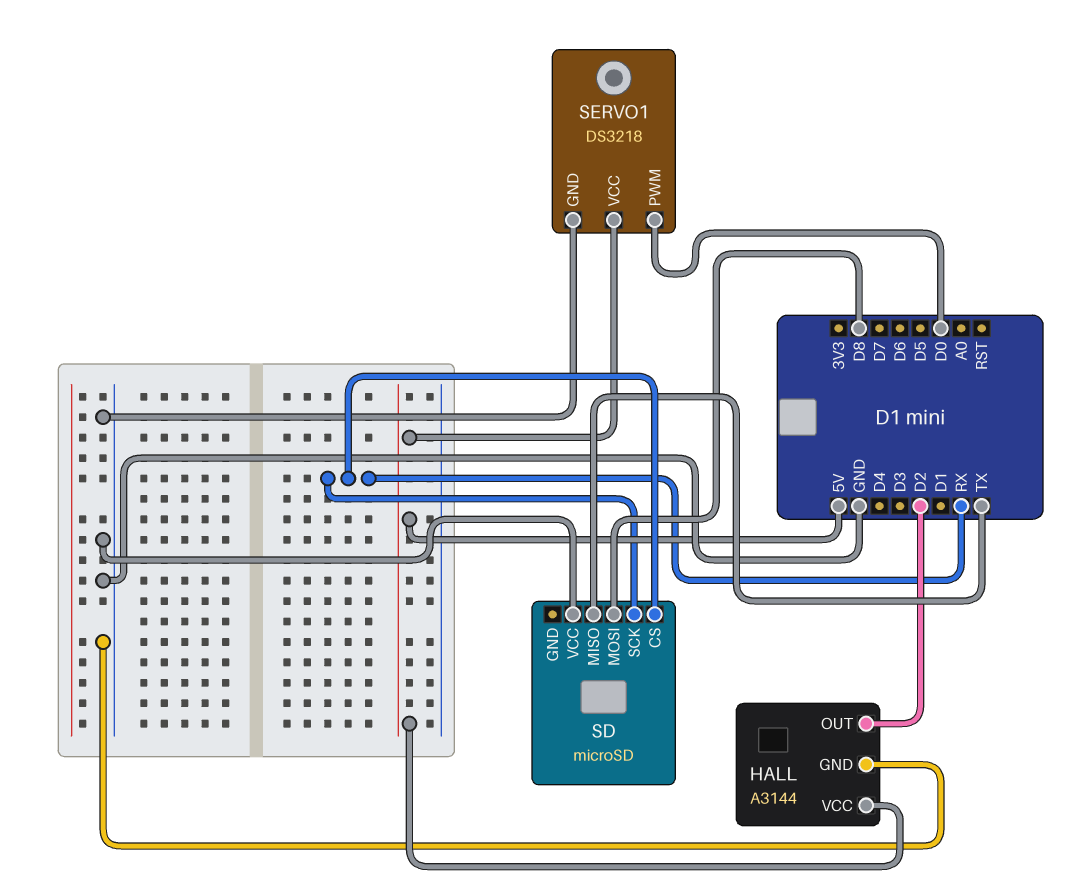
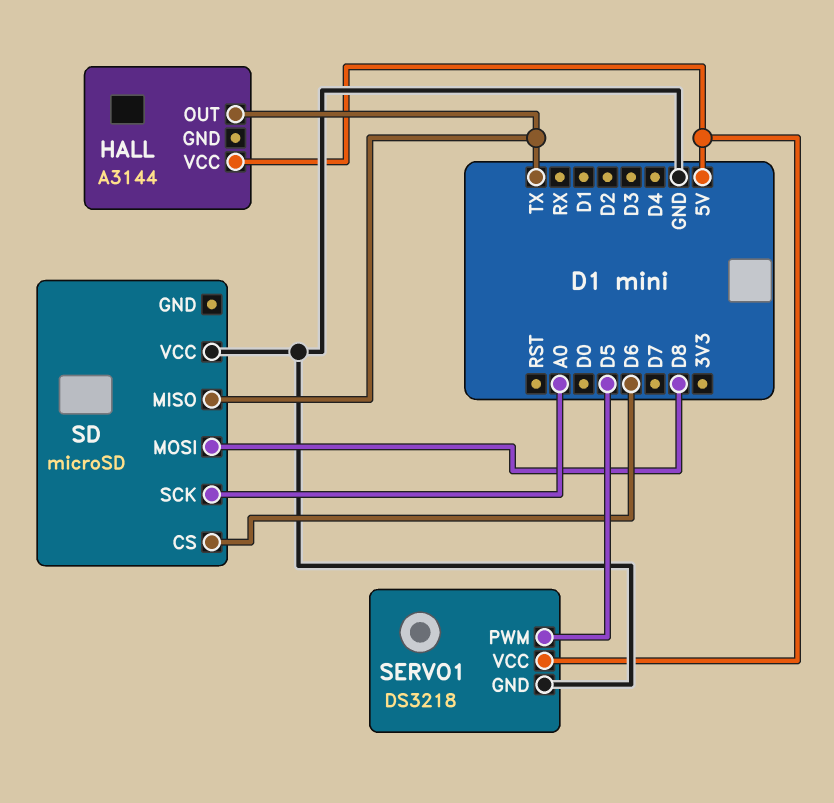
HALL pin GND: GND -> none
HALL pin OUT: D2 -> TX
SD pin CS: RX -> D6
SD pin SCK: RX -> A0
SERVO1 pin PWM: D0 -> D5

